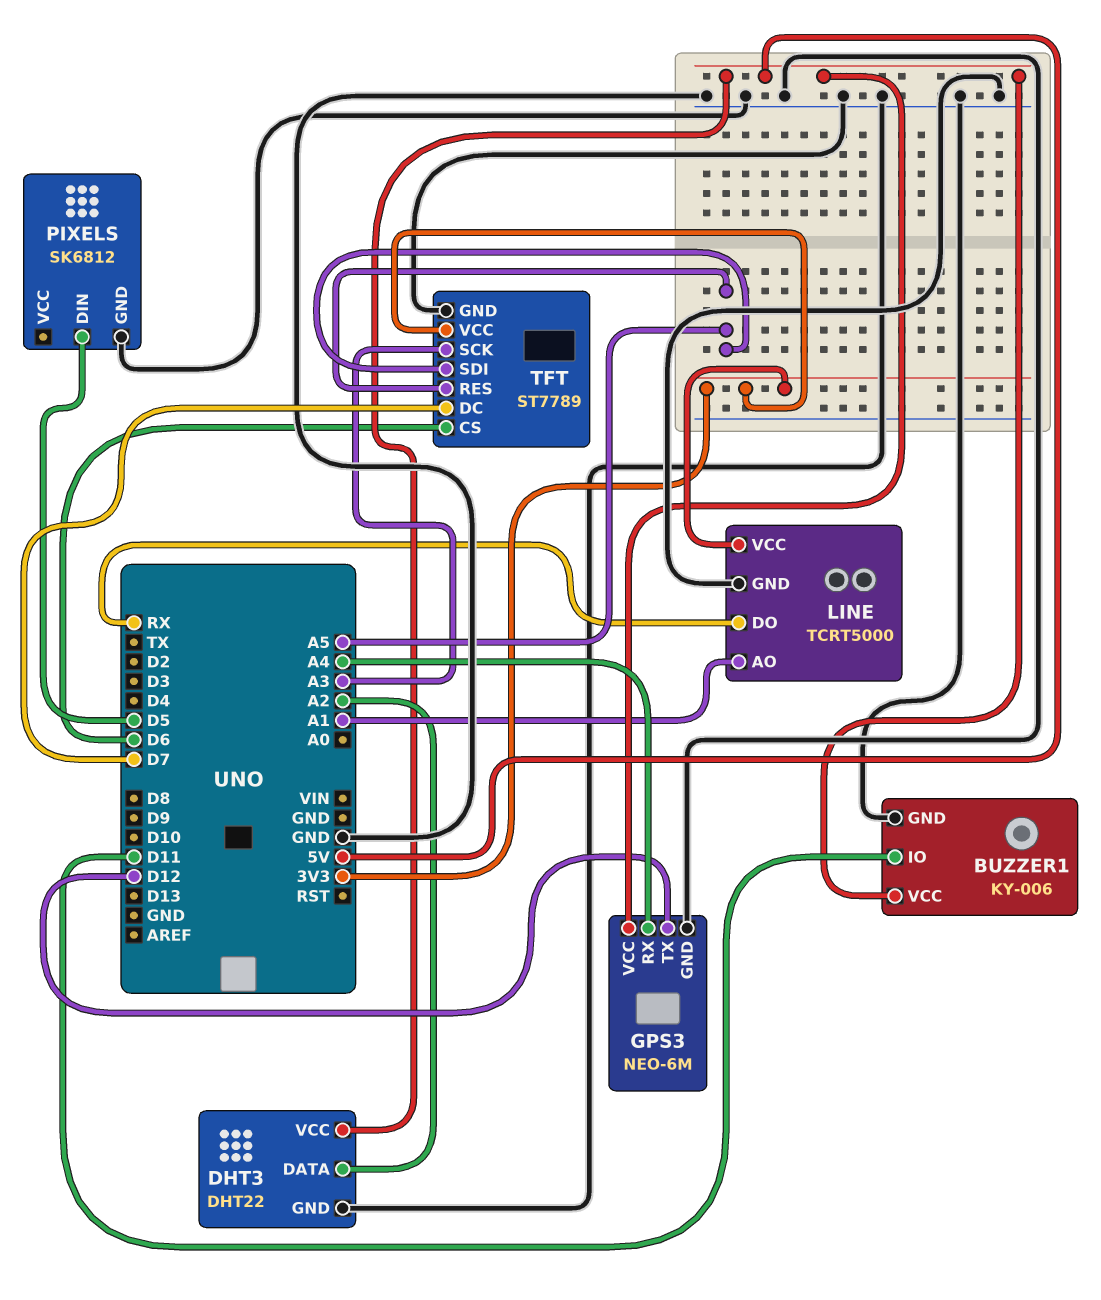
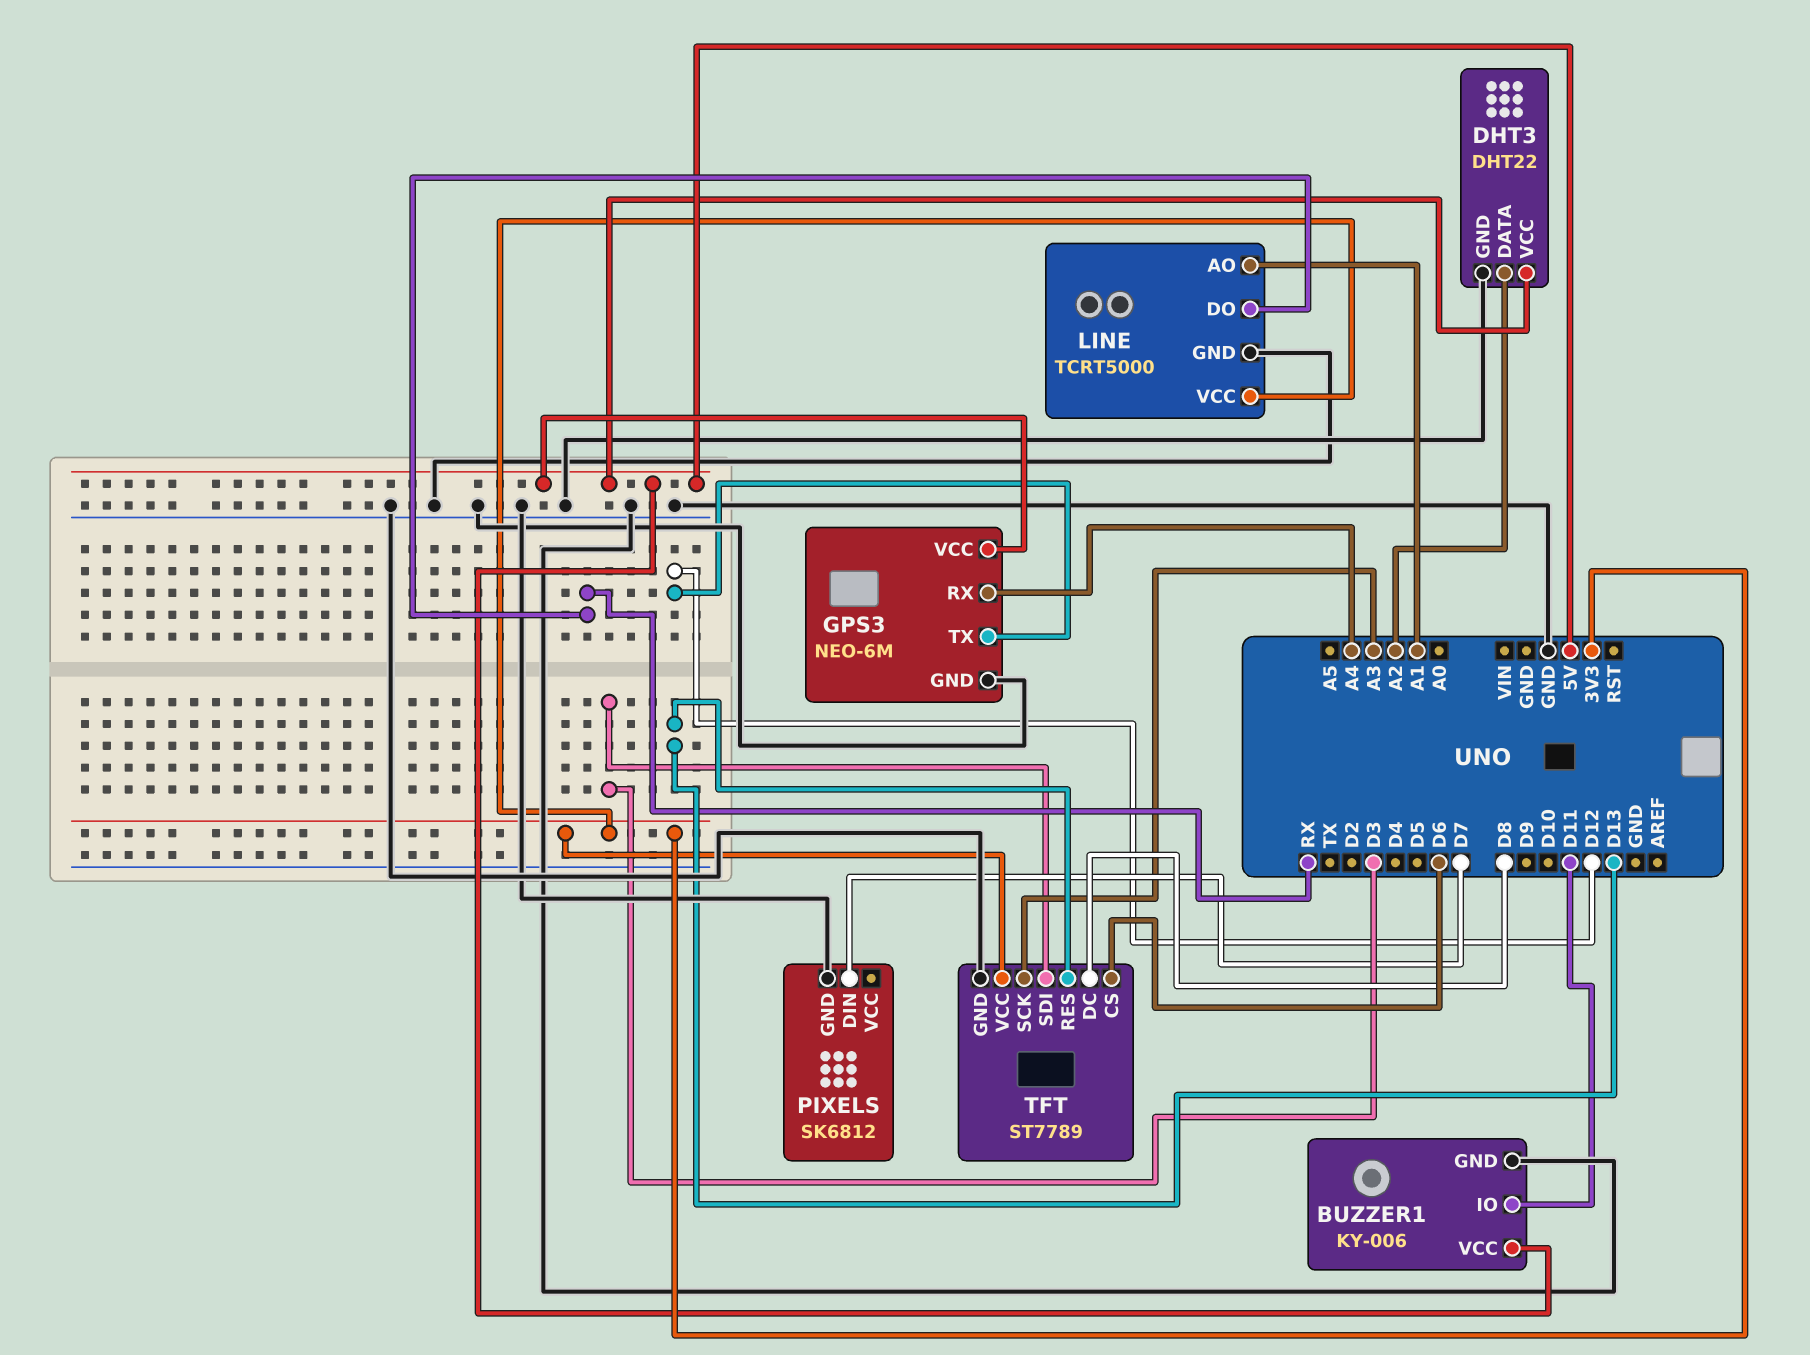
PIXELS pin DIN: D5 -> D7
TFT pin DC: D7 -> D8
TFT pin RES: A5 -> D13
TFT pin SDI: A5 -> D3

